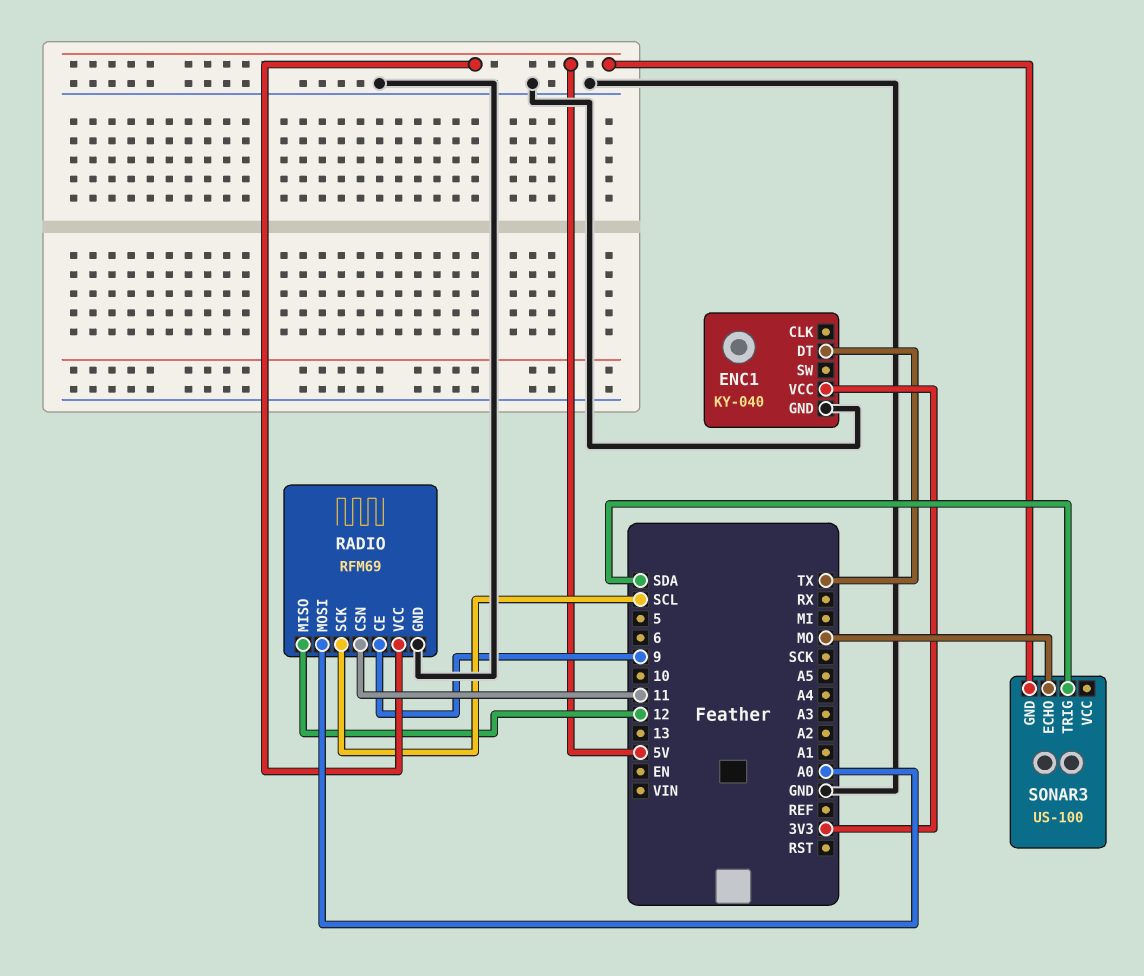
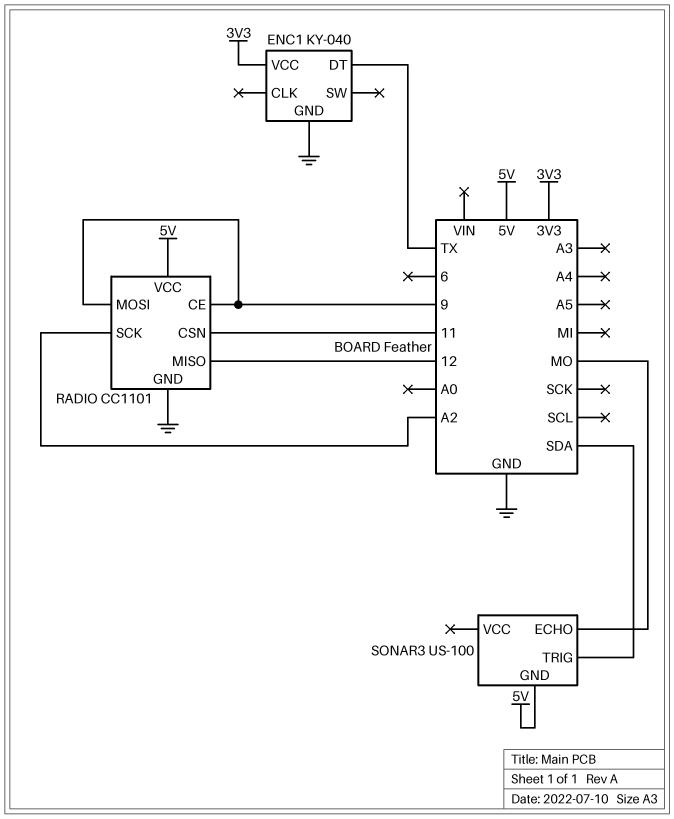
RADIO: RFM69 -> CC1101
RADIO pin MOSI: A0 -> 9
RADIO pin SCK: SCL -> A2

